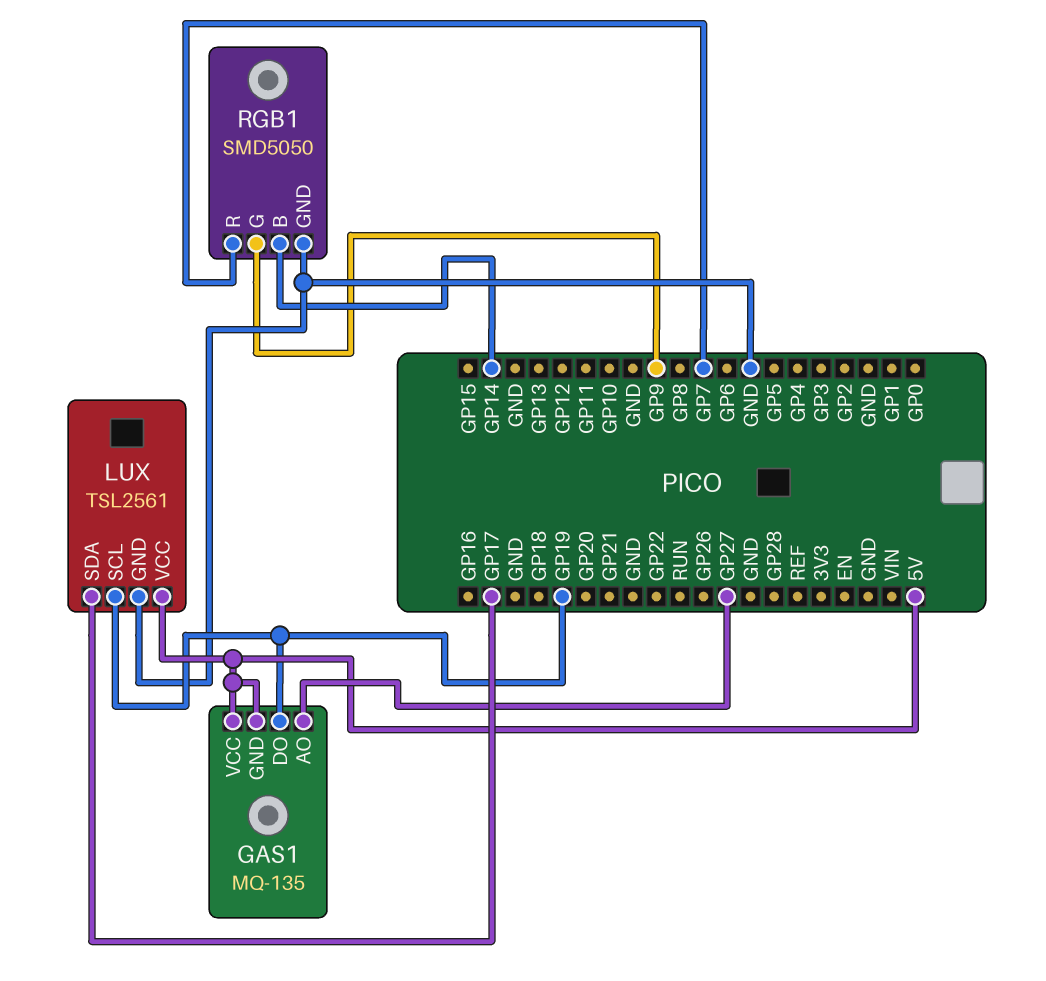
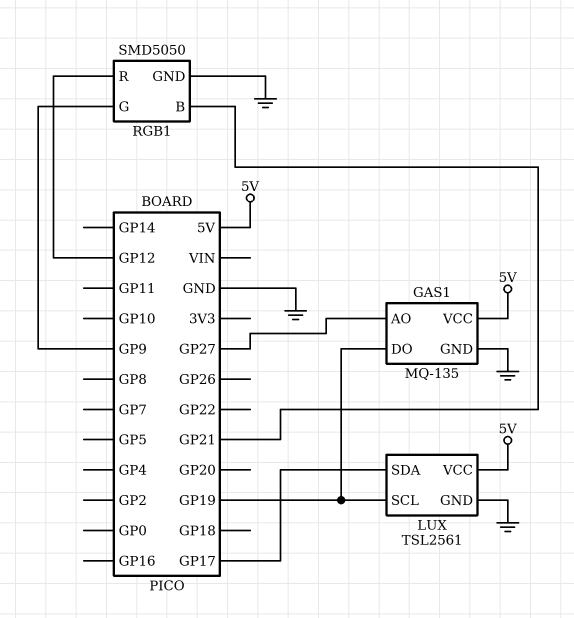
GAS1 pin GND: 5V -> GND
RGB1 pin B: GP14 -> GP21
RGB1 pin R: GP7 -> GP12

